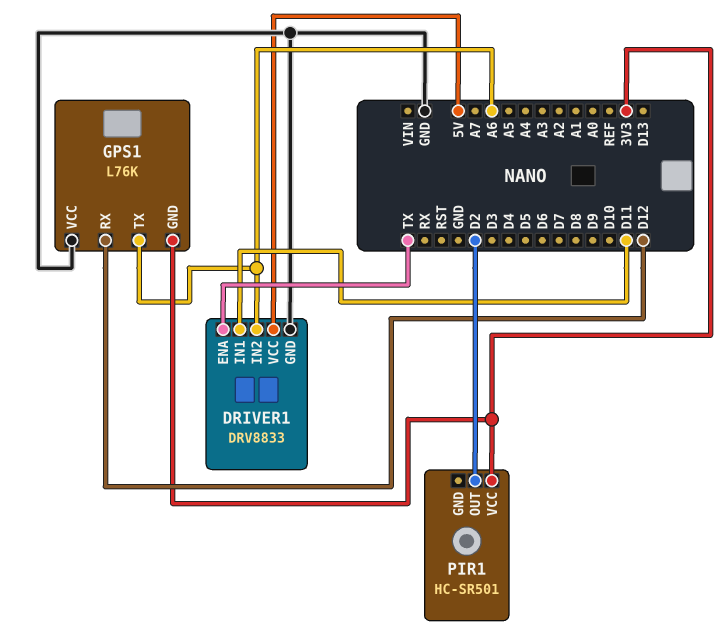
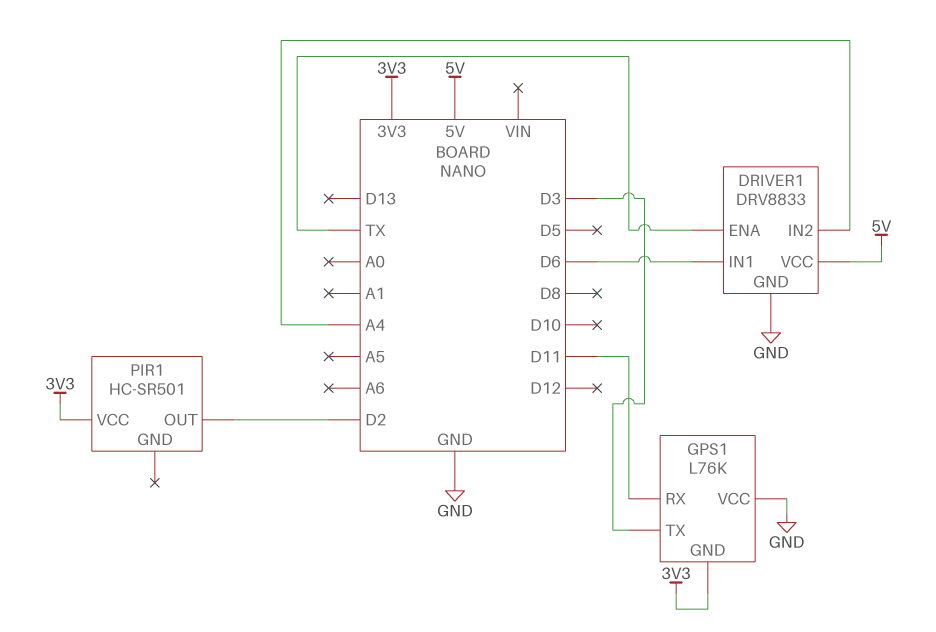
DRIVER1 pin IN1: D11 -> D6
DRIVER1 pin IN2: A6 -> A4
GPS1 pin RX: D12 -> D11
GPS1 pin TX: A6 -> D3

